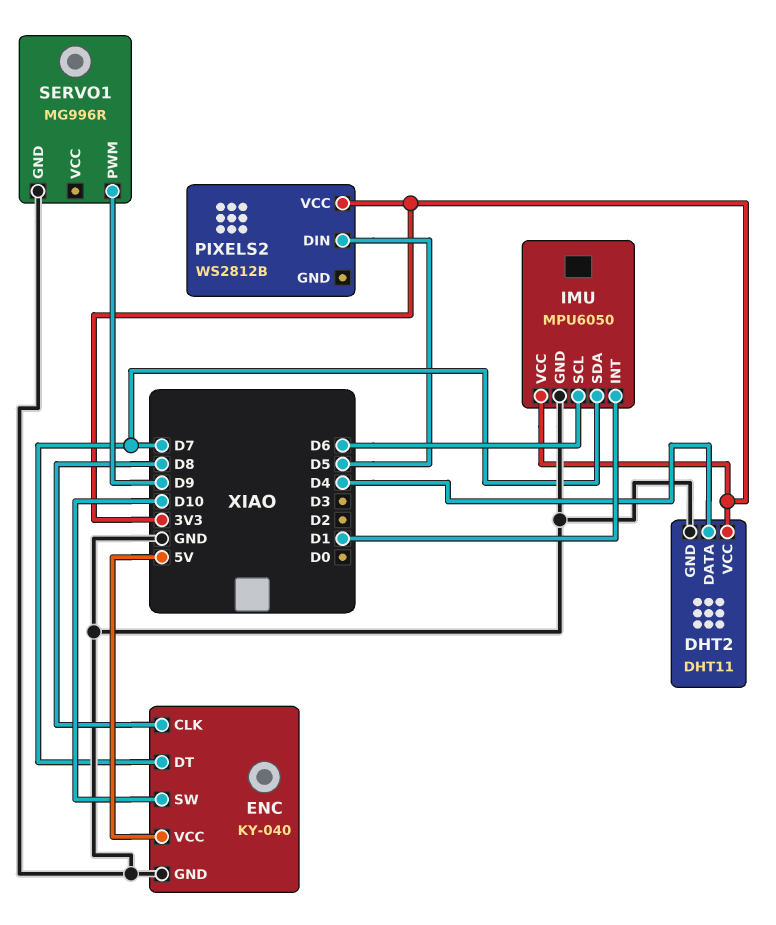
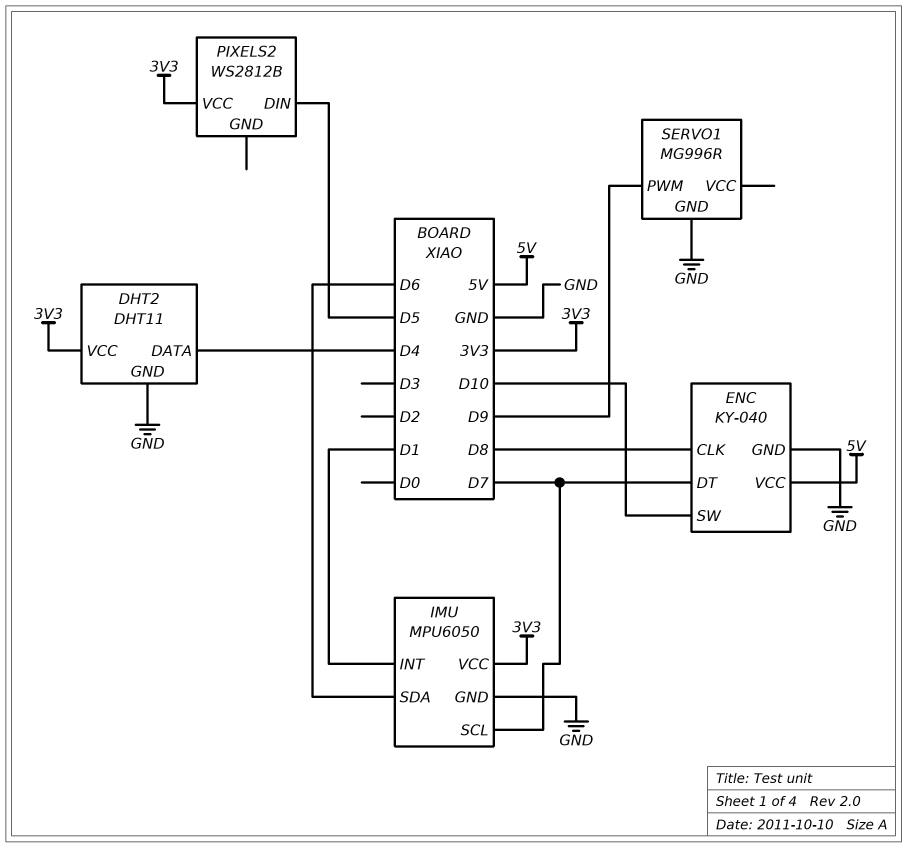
IMU pin SCL: D6 -> D7
IMU pin SDA: D7 -> D6

